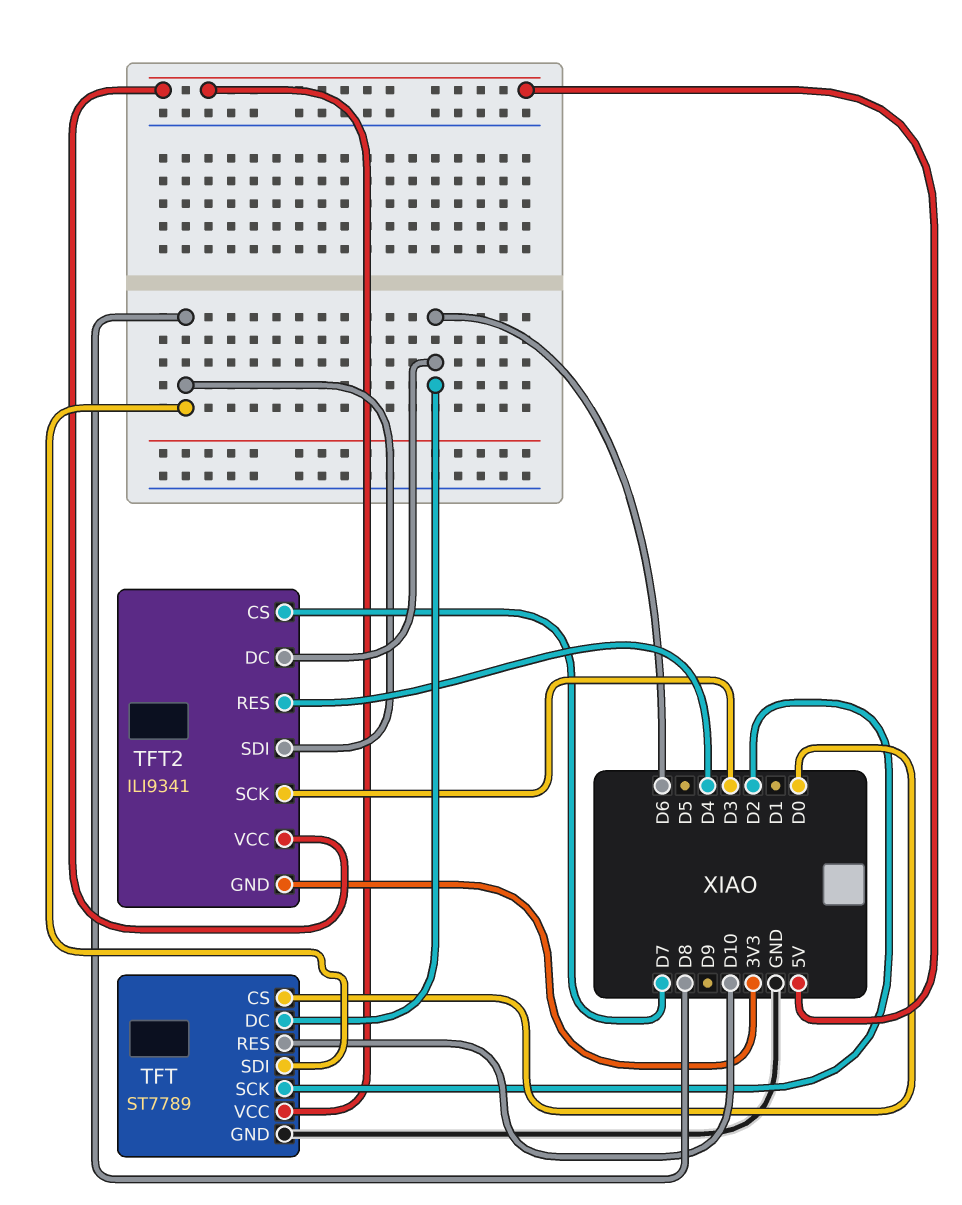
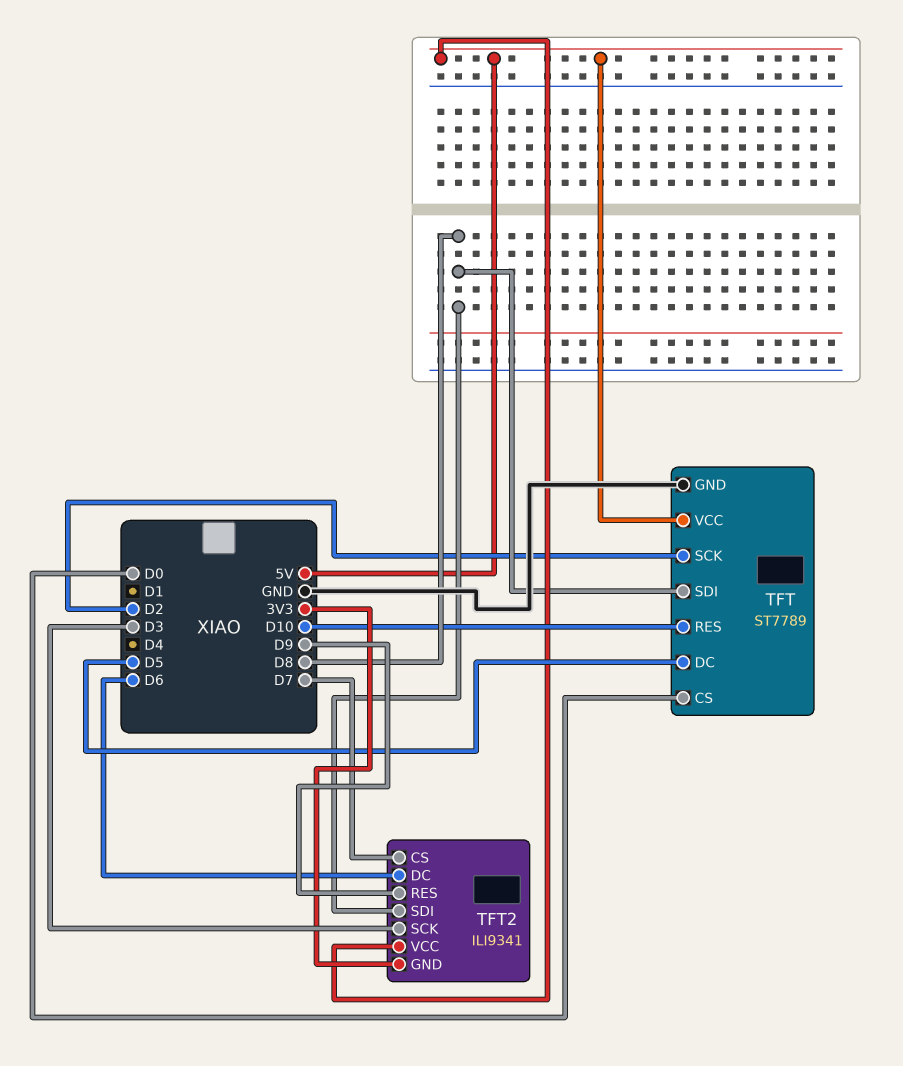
TFT pin DC: D6 -> D5
TFT2 pin RES: D4 -> D9

